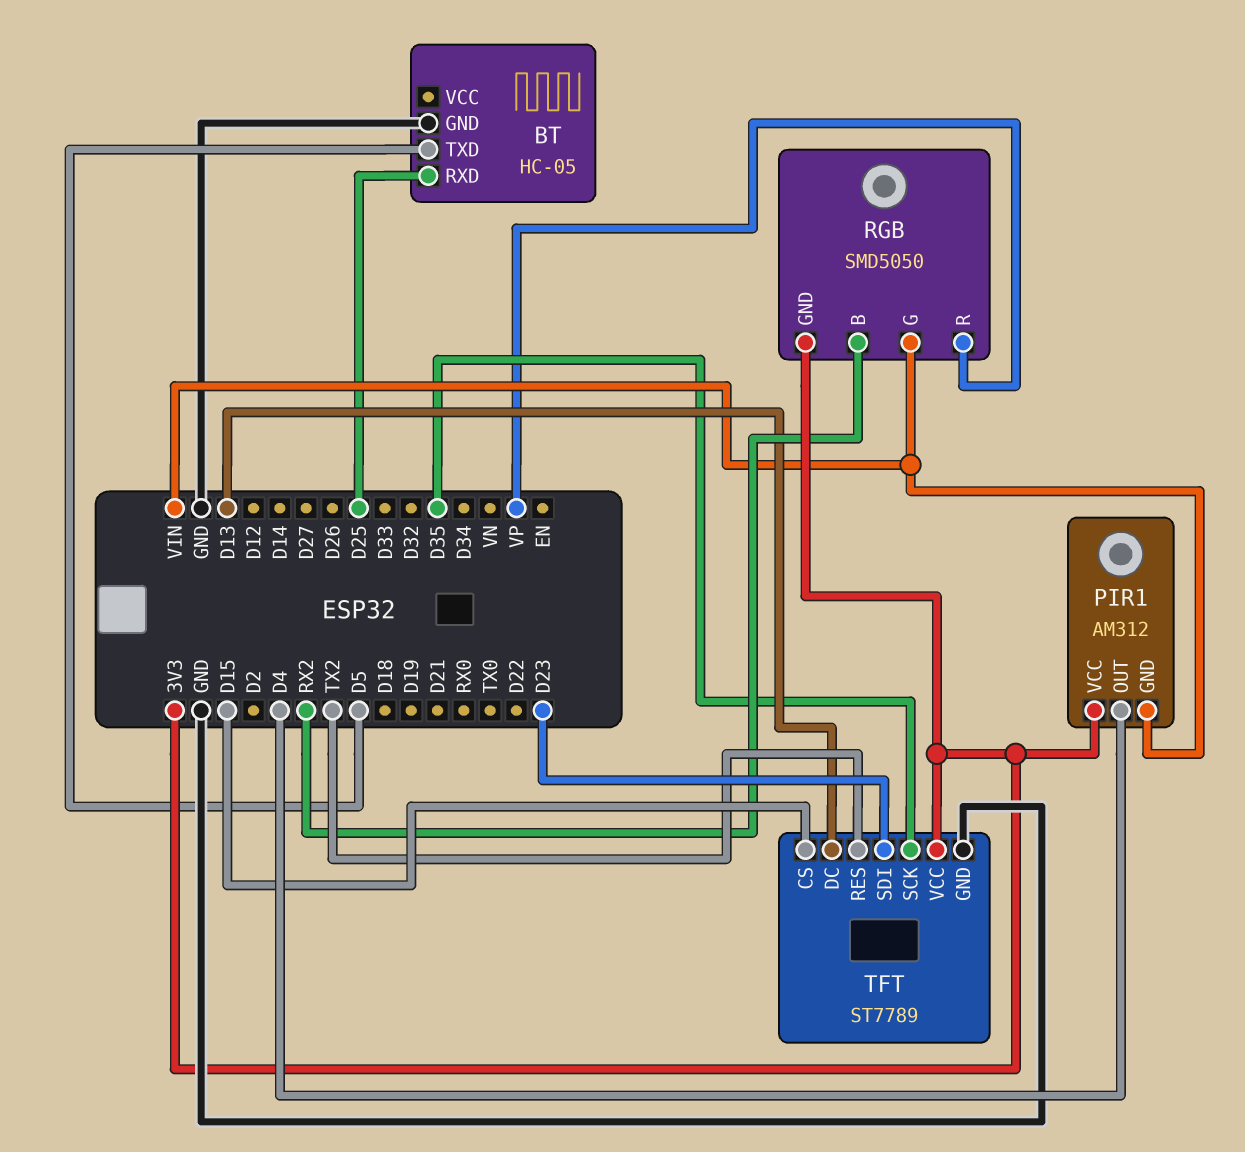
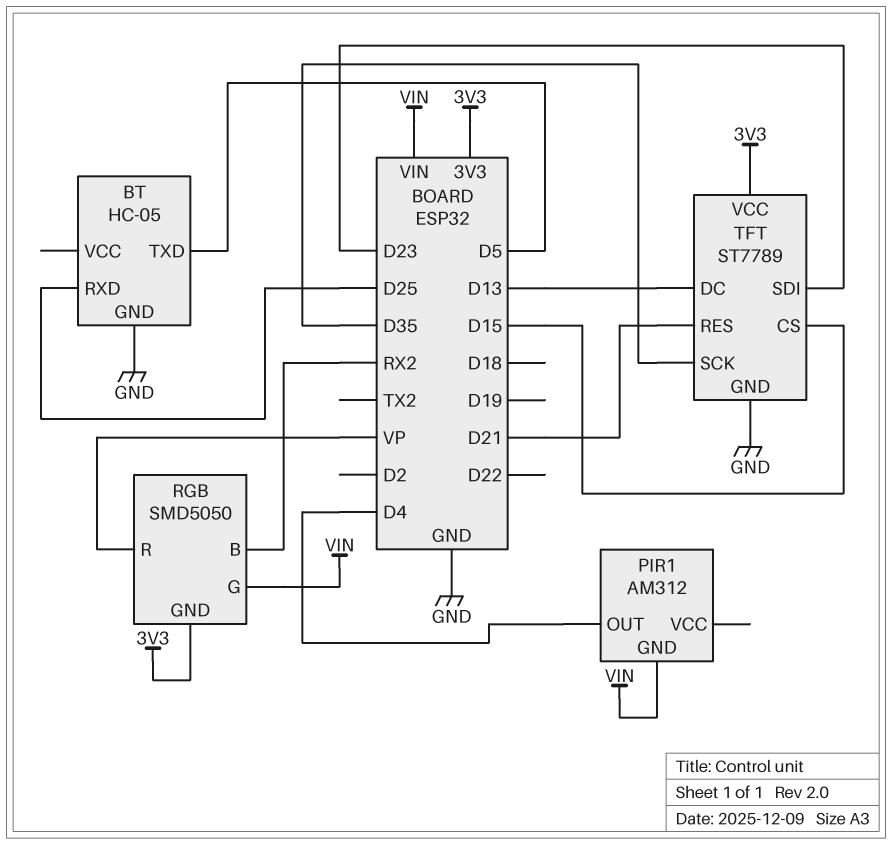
PIR1 pin VCC: 3V3 -> none
TFT pin RES: TX2 -> D21

